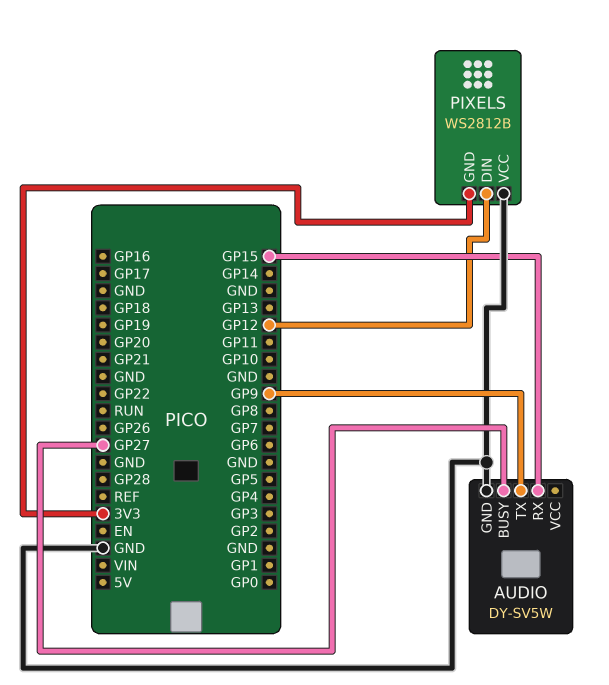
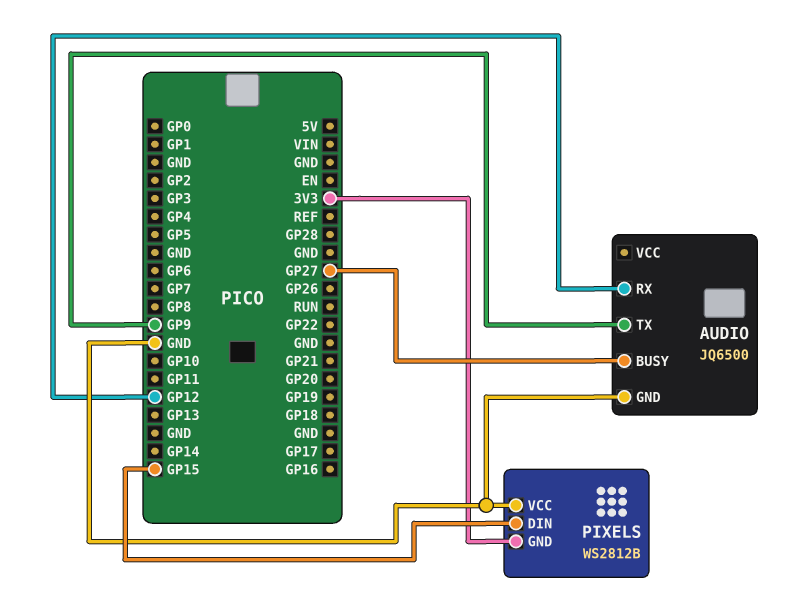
AUDIO: DY-SV5W -> JQ6500
AUDIO pin RX: GP15 -> GP12
PIXELS pin DIN: GP12 -> GP15

